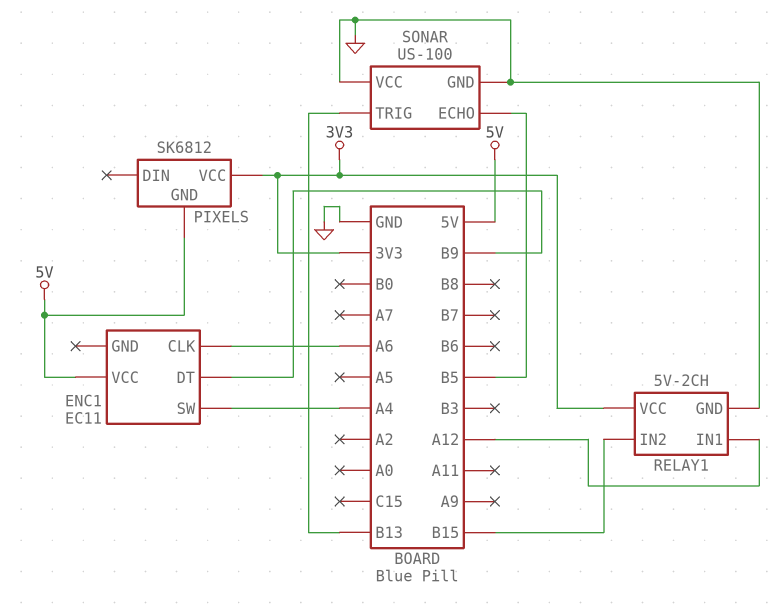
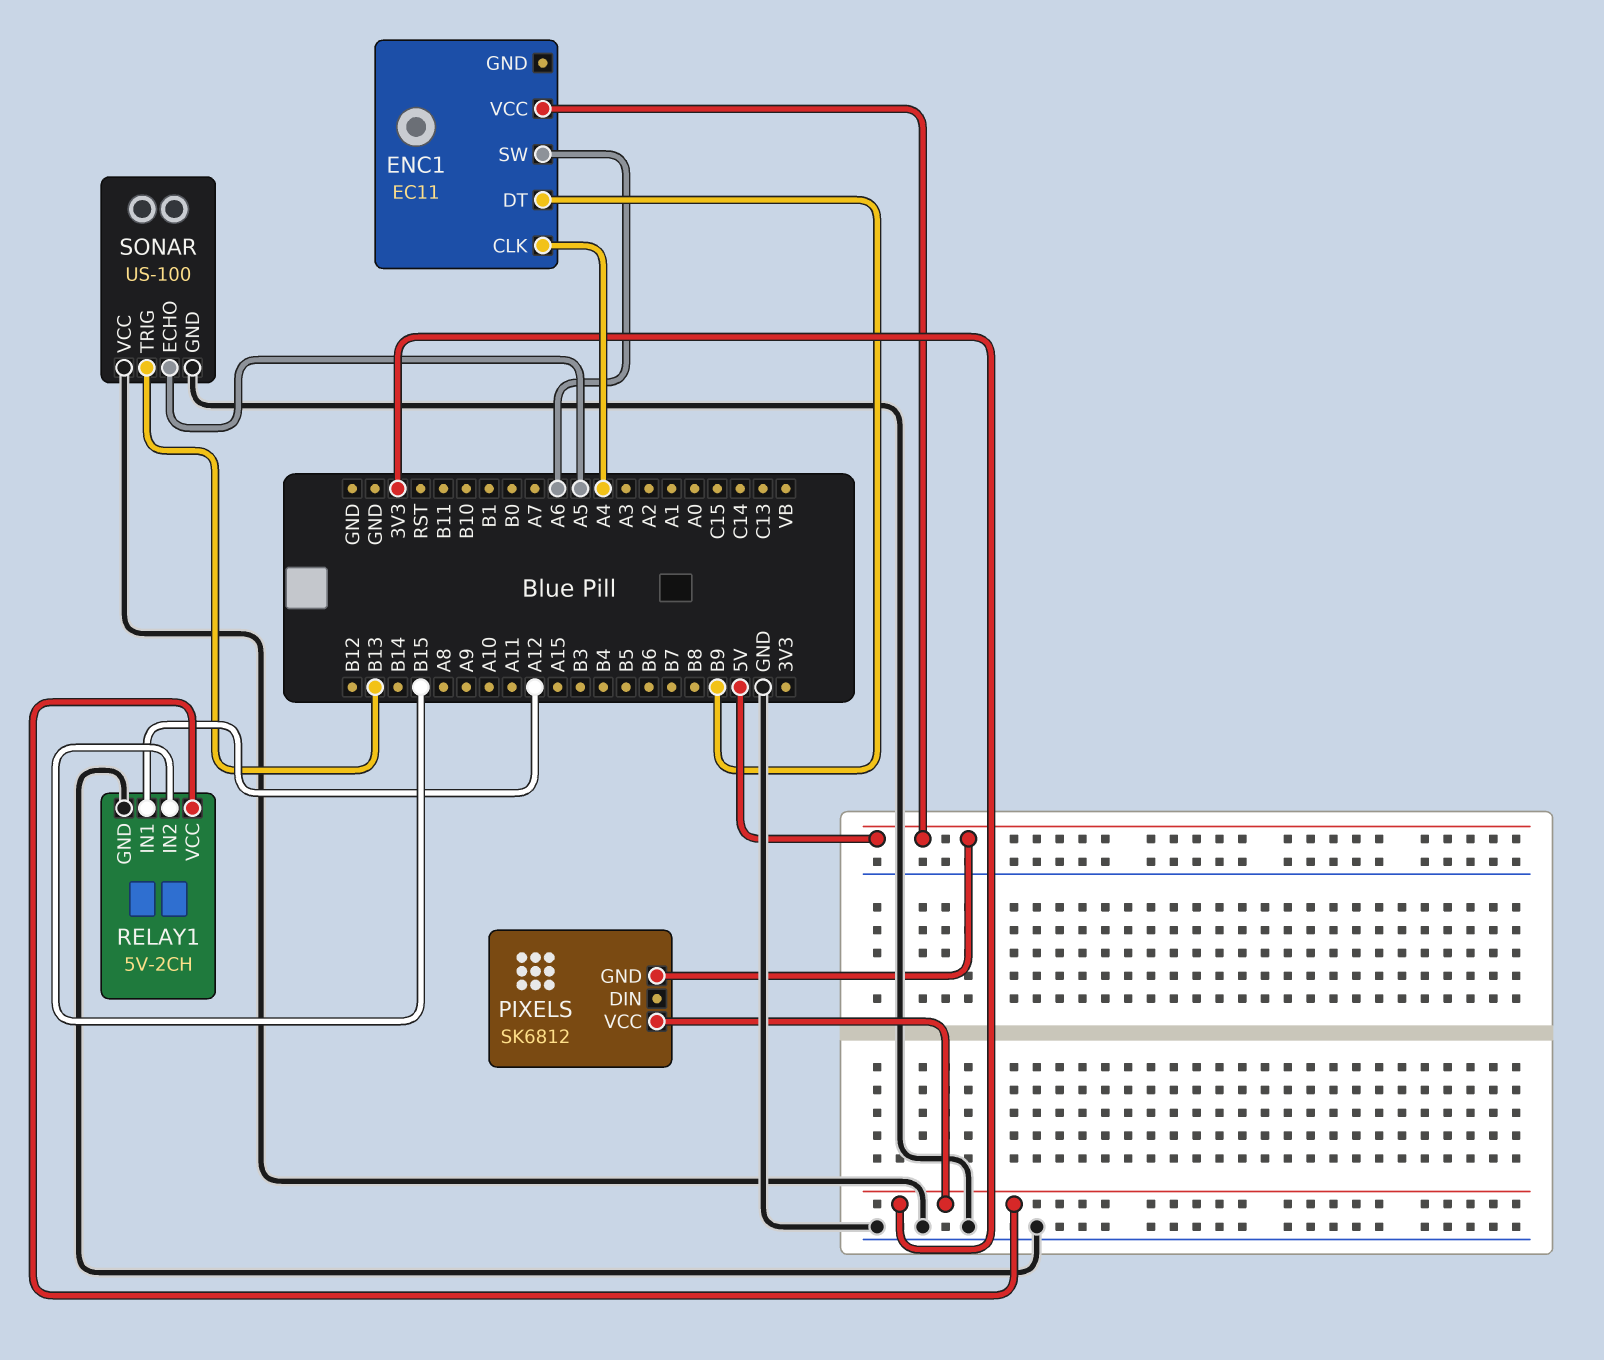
ENC1 pin CLK: A6 -> A4
ENC1 pin SW: A4 -> A6
SONAR pin ECHO: B5 -> A5

